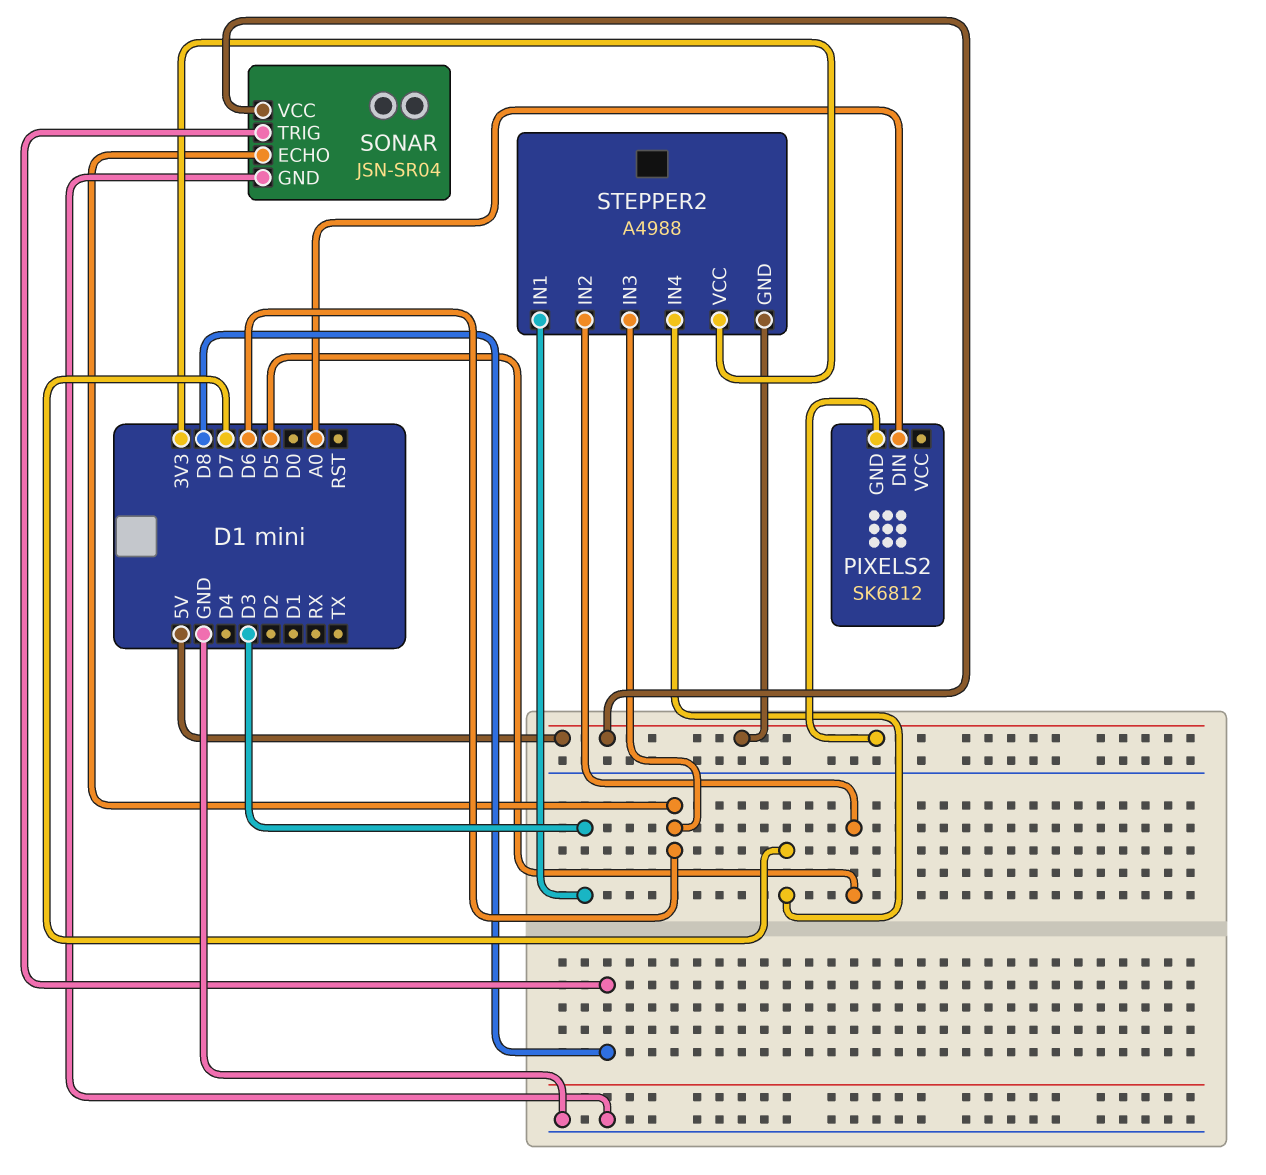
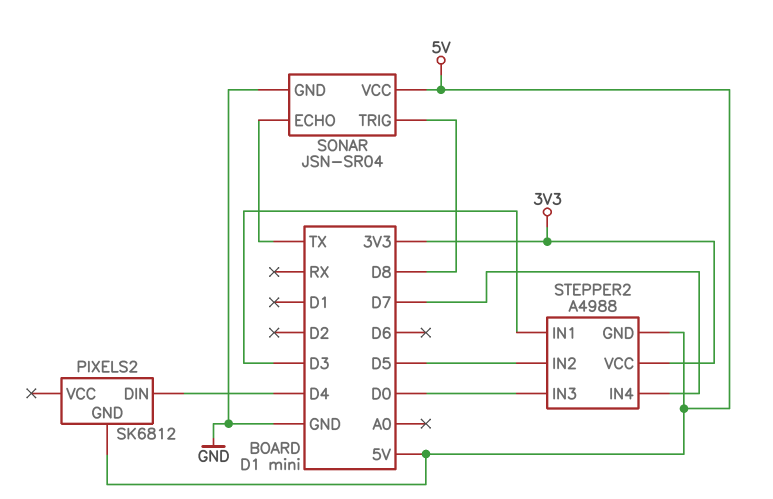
PIXELS2 pin DIN: A0 -> D4
SONAR pin ECHO: D6 -> TX
STEPPER2 pin IN3: D6 -> D0

